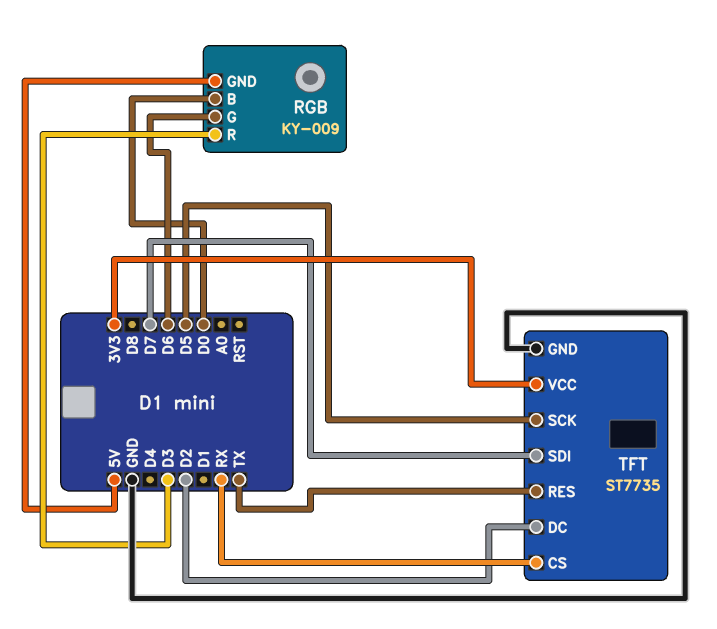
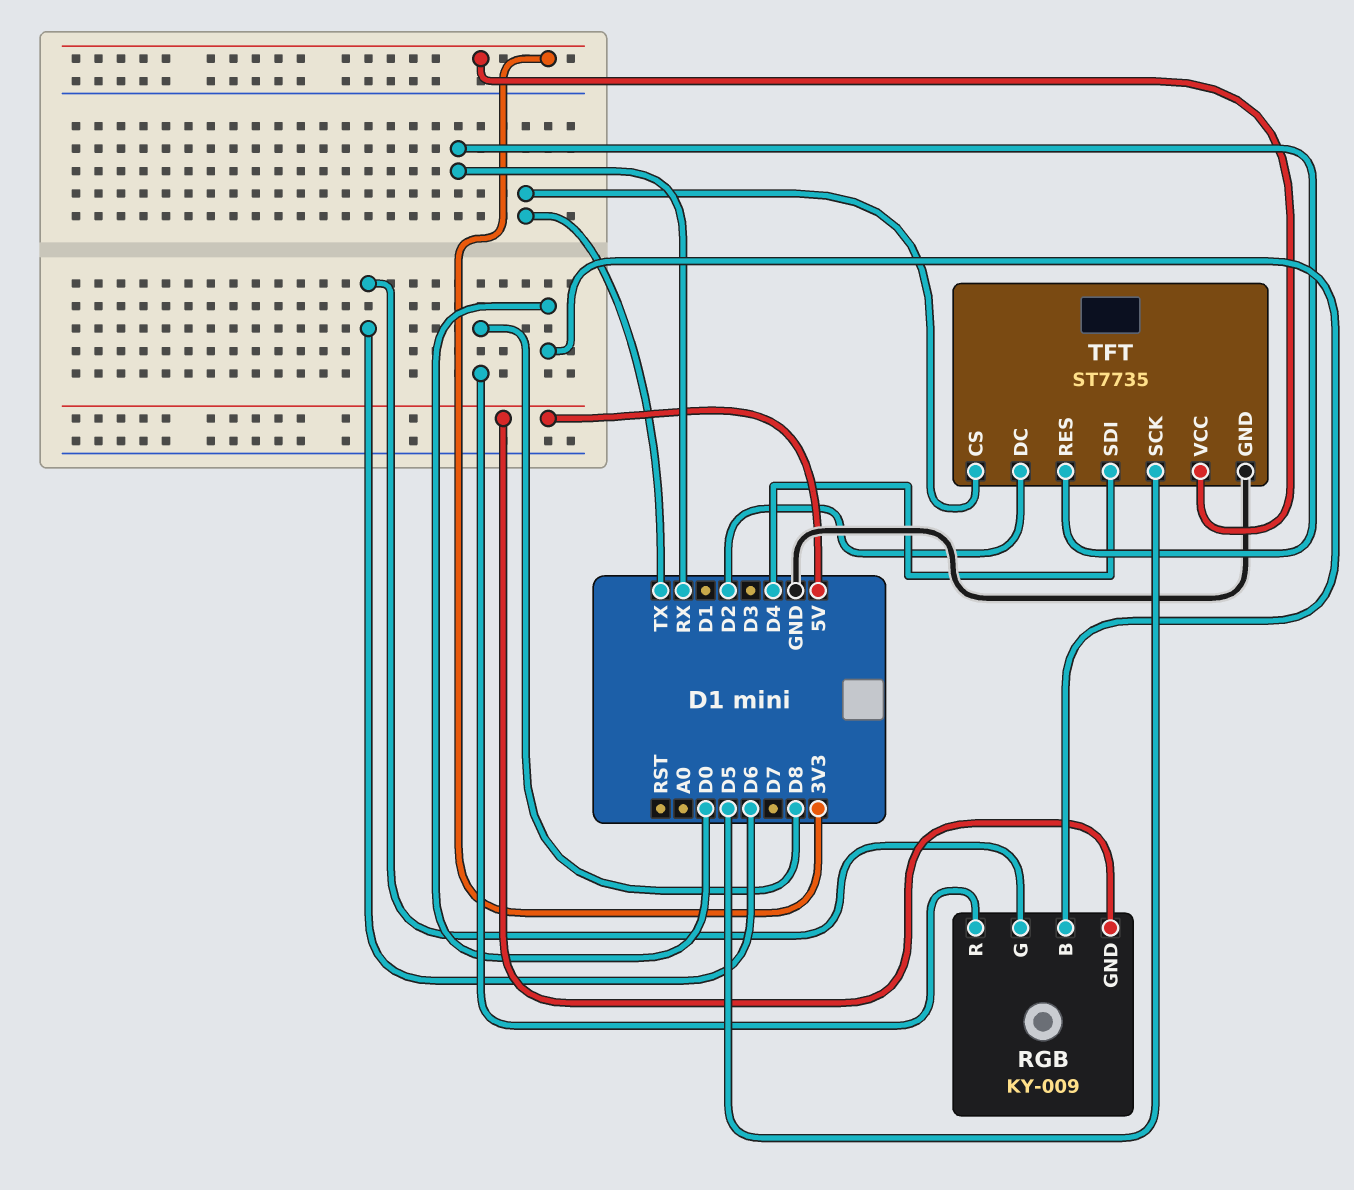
RGB pin R: D3 -> D8
TFT pin CS: RX -> TX
TFT pin RES: TX -> RX
TFT pin SDI: D7 -> D4

